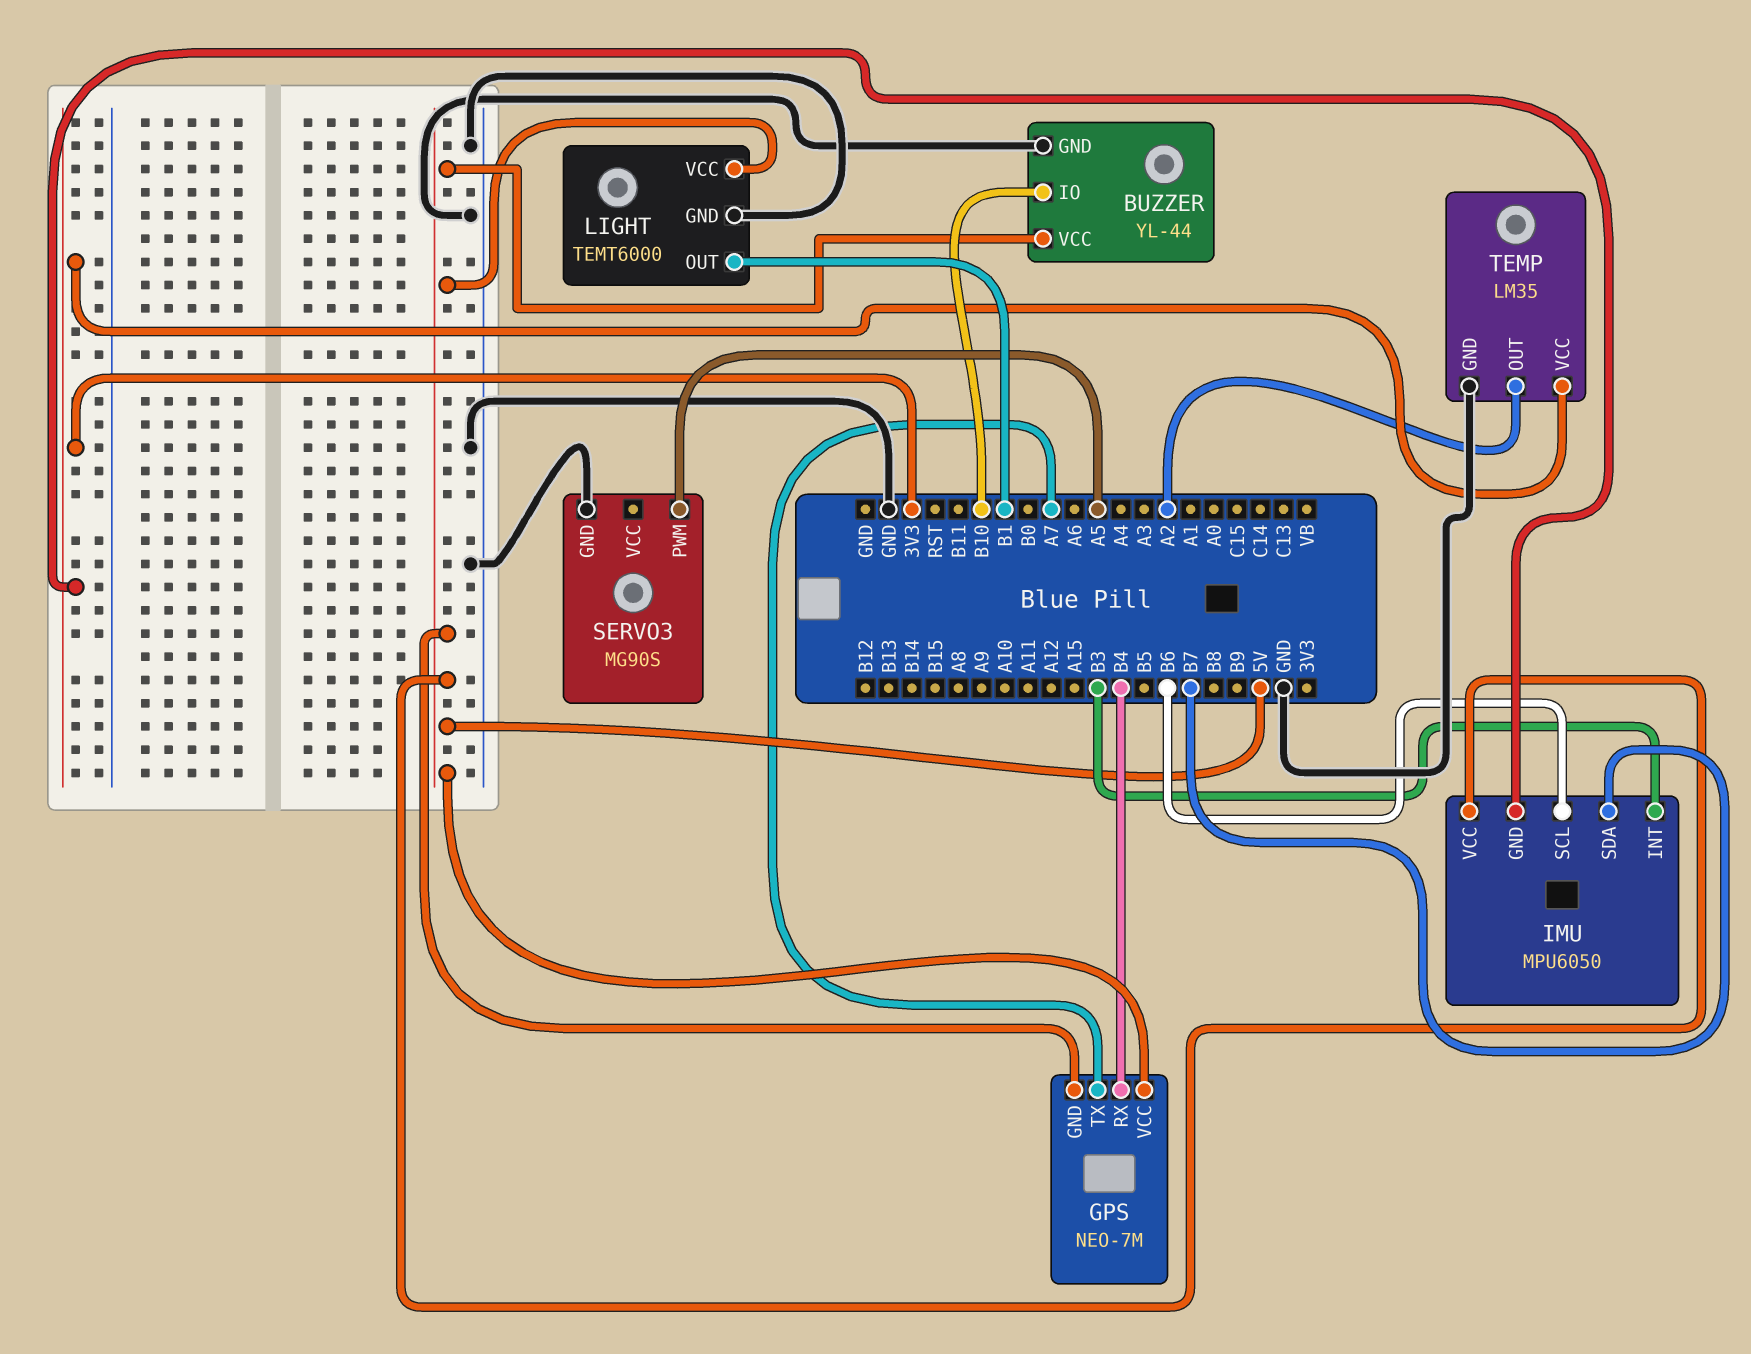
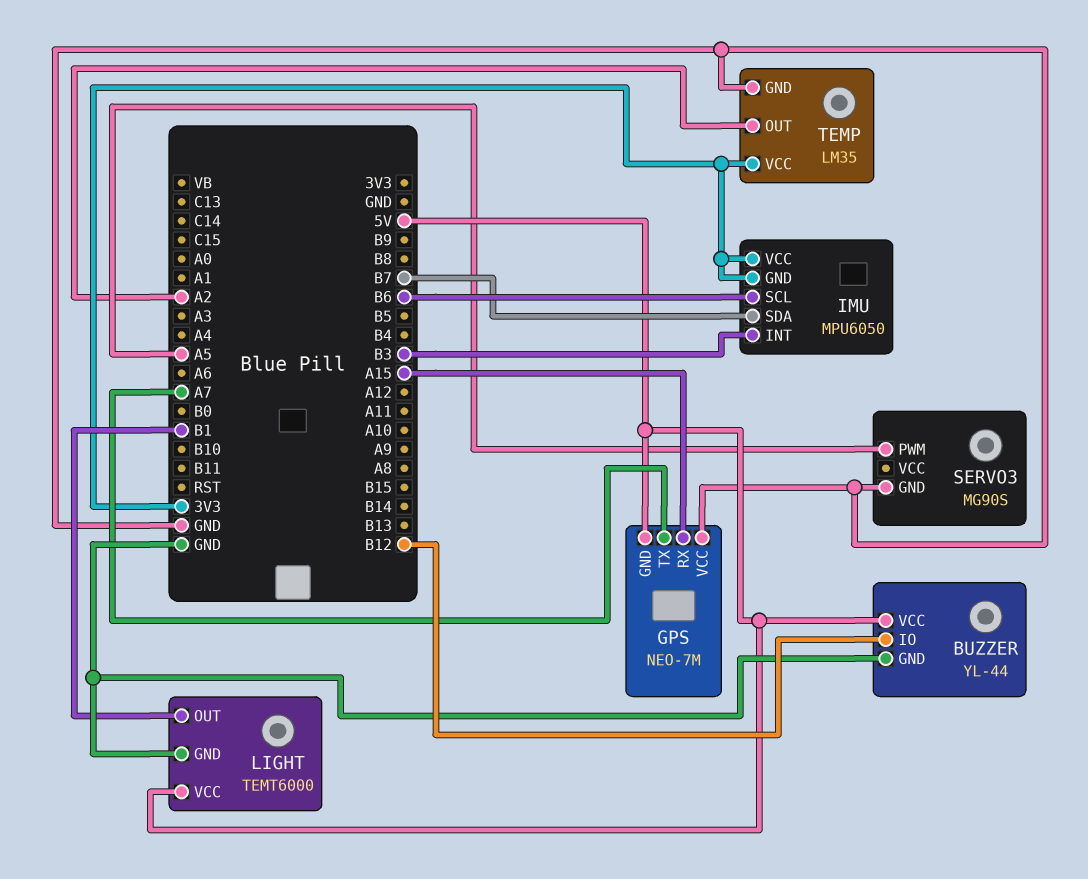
BUZZER pin IO: B10 -> B12
GPS pin RX: B4 -> A15
GPS pin VCC: 5V -> GND
IMU pin VCC: 5V -> 3V3

